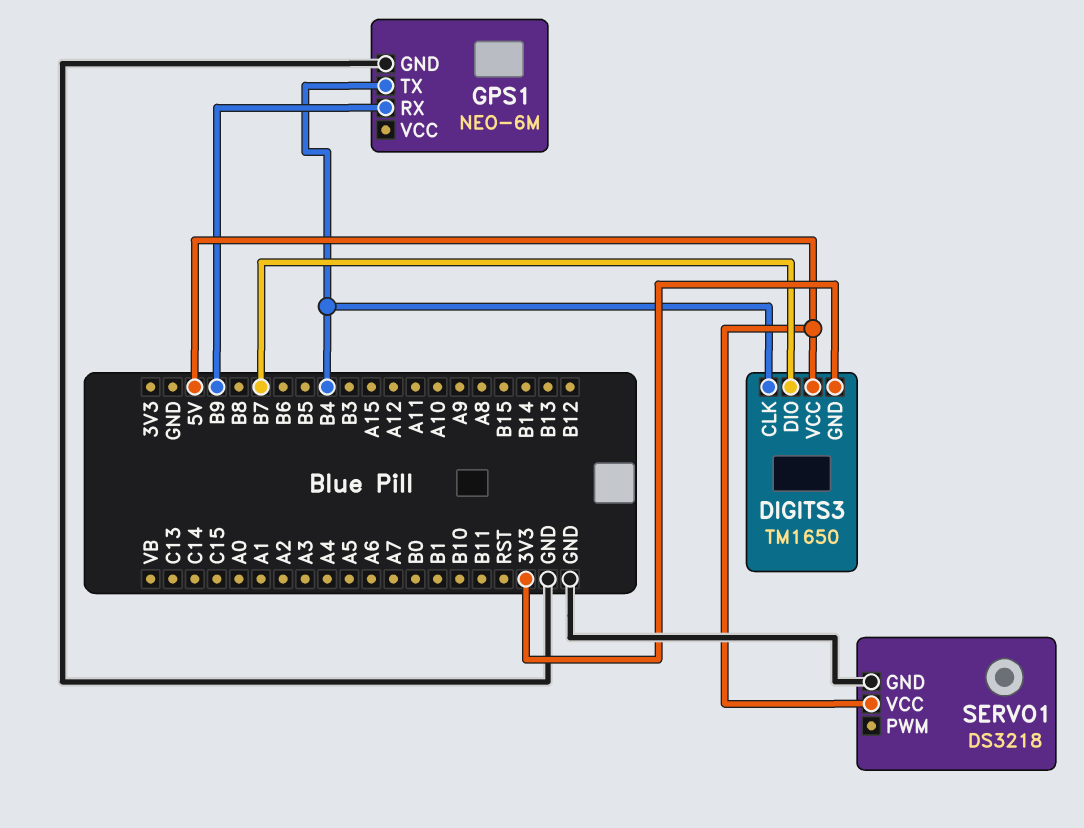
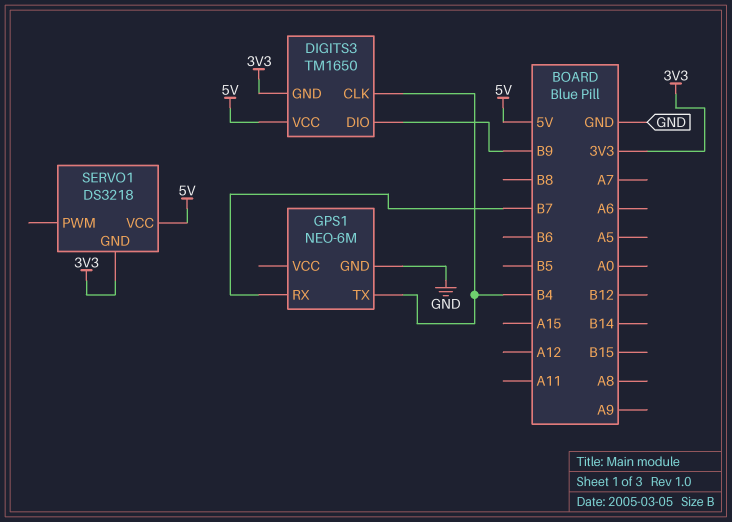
DIGITS3 pin DIO: B7 -> B9
GPS1 pin RX: B9 -> B7
SERVO1 pin GND: GND -> 3V3

